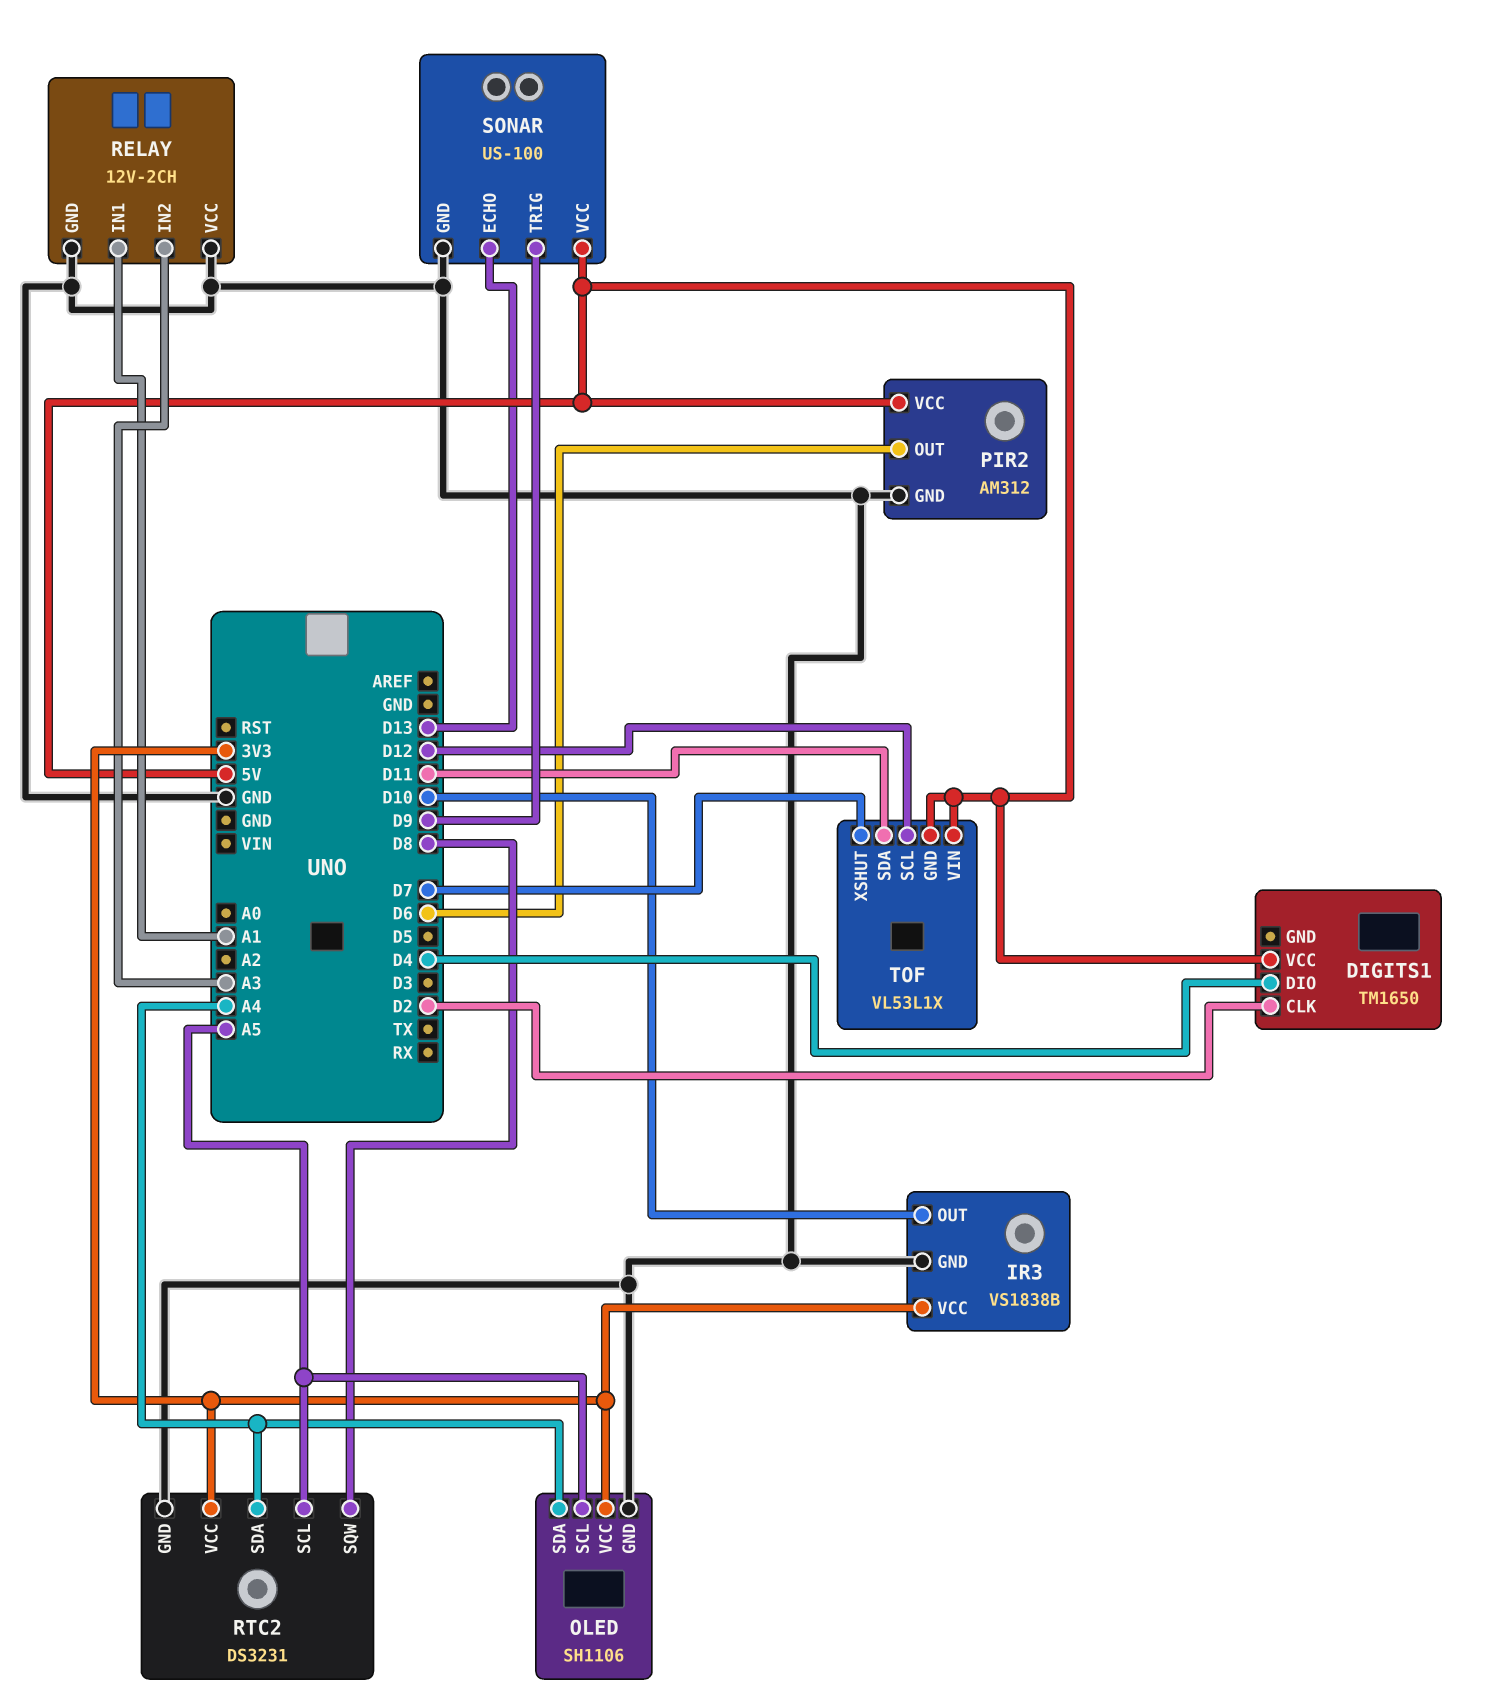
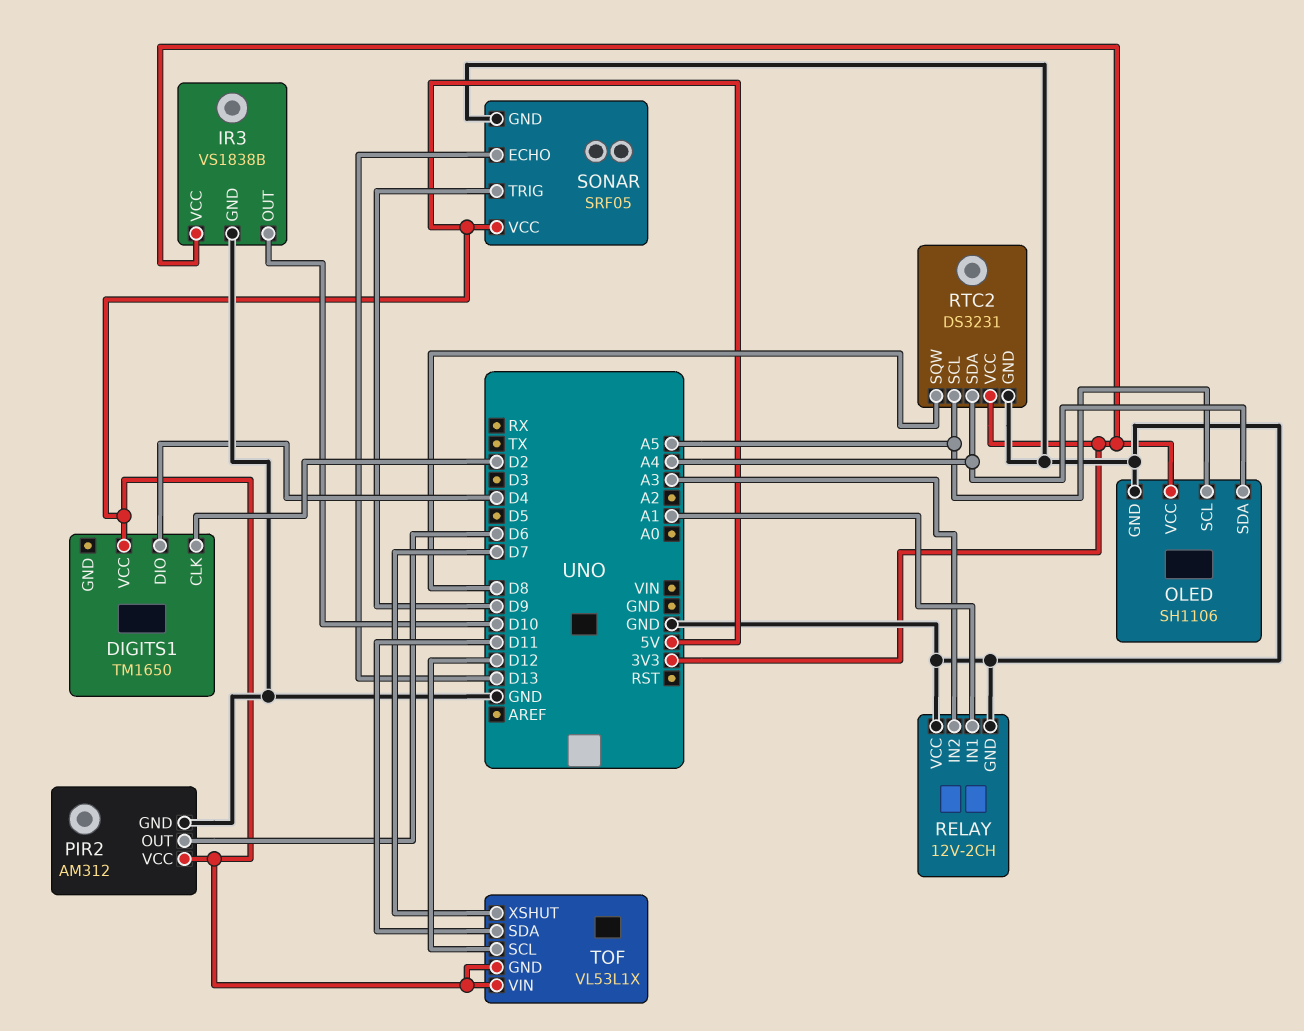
SONAR: US-100 -> SRF05

